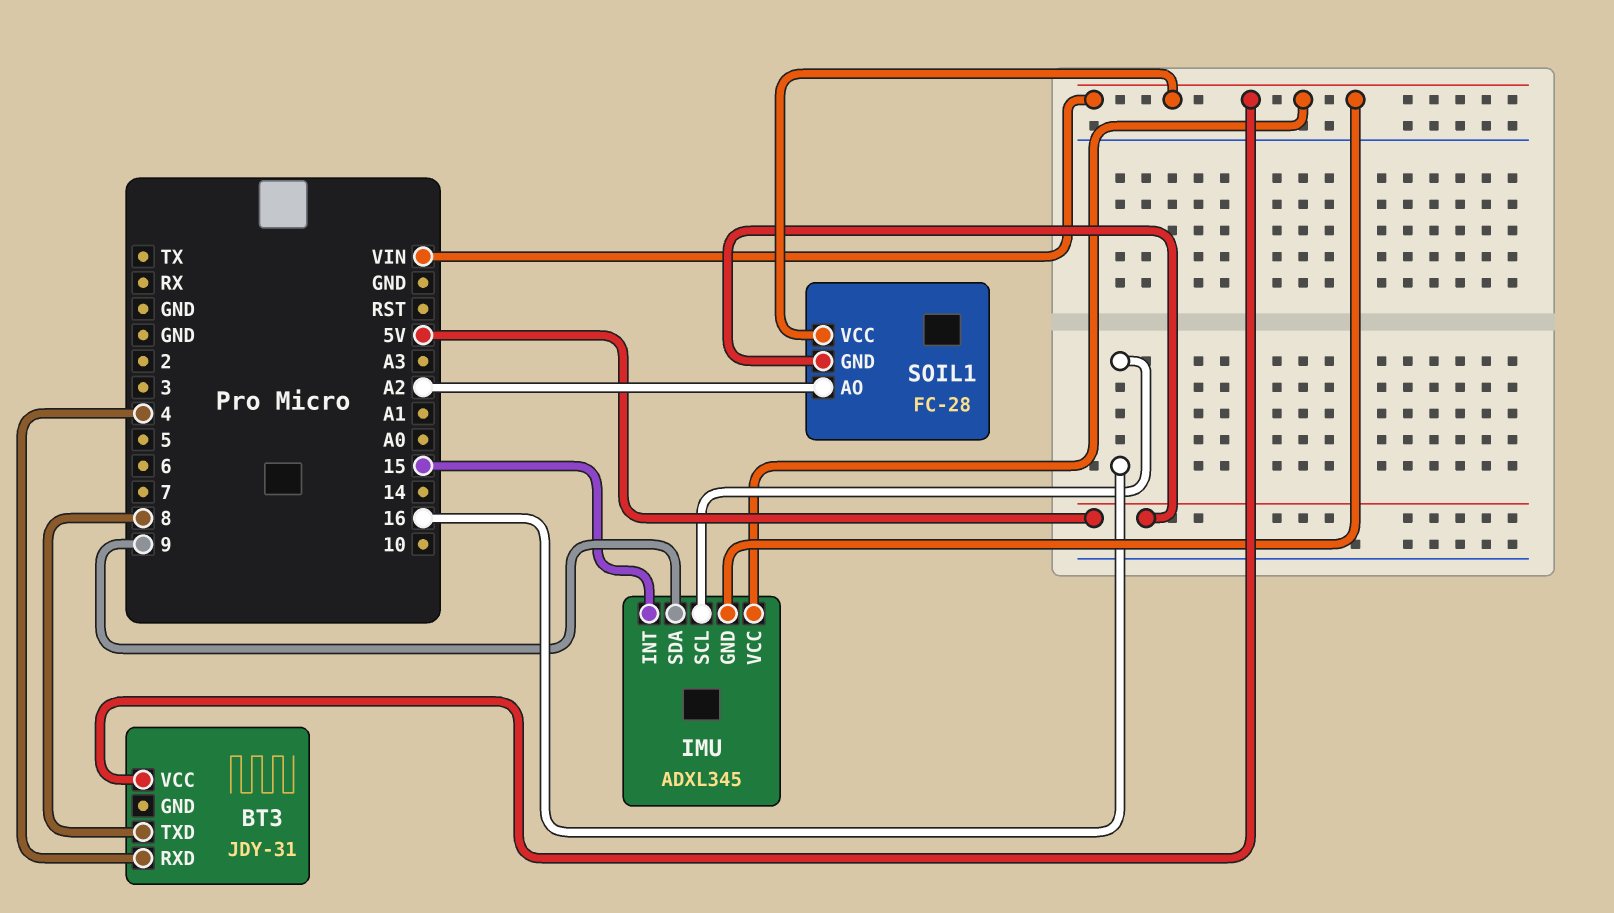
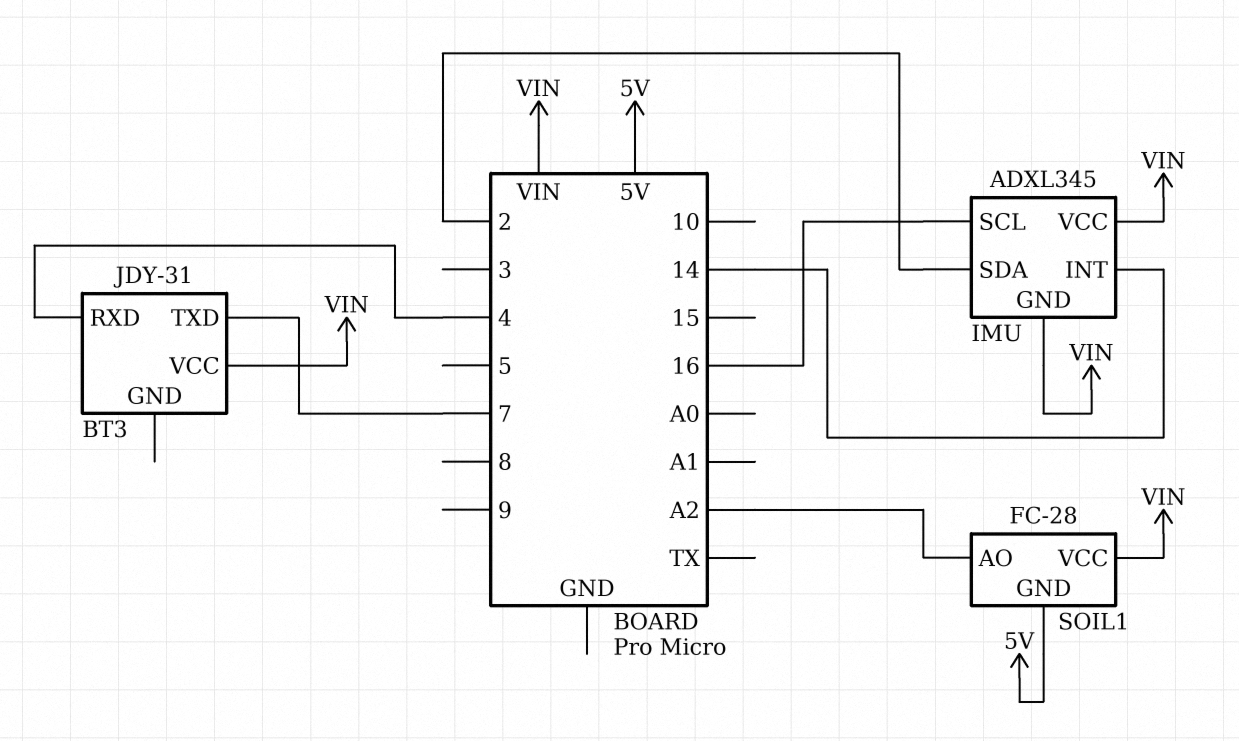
BT3 pin TXD: 8 -> 7
IMU pin INT: 15 -> 14
IMU pin SDA: 9 -> 2

